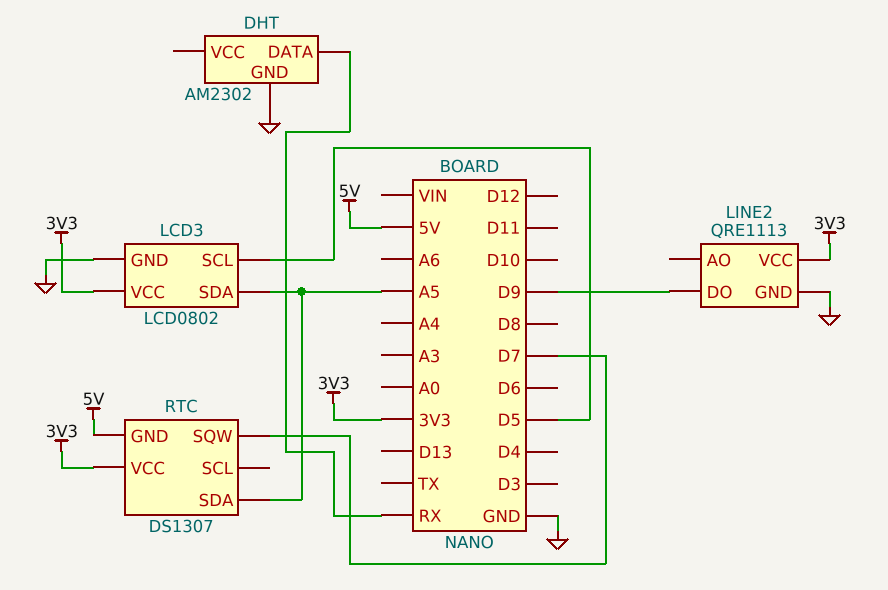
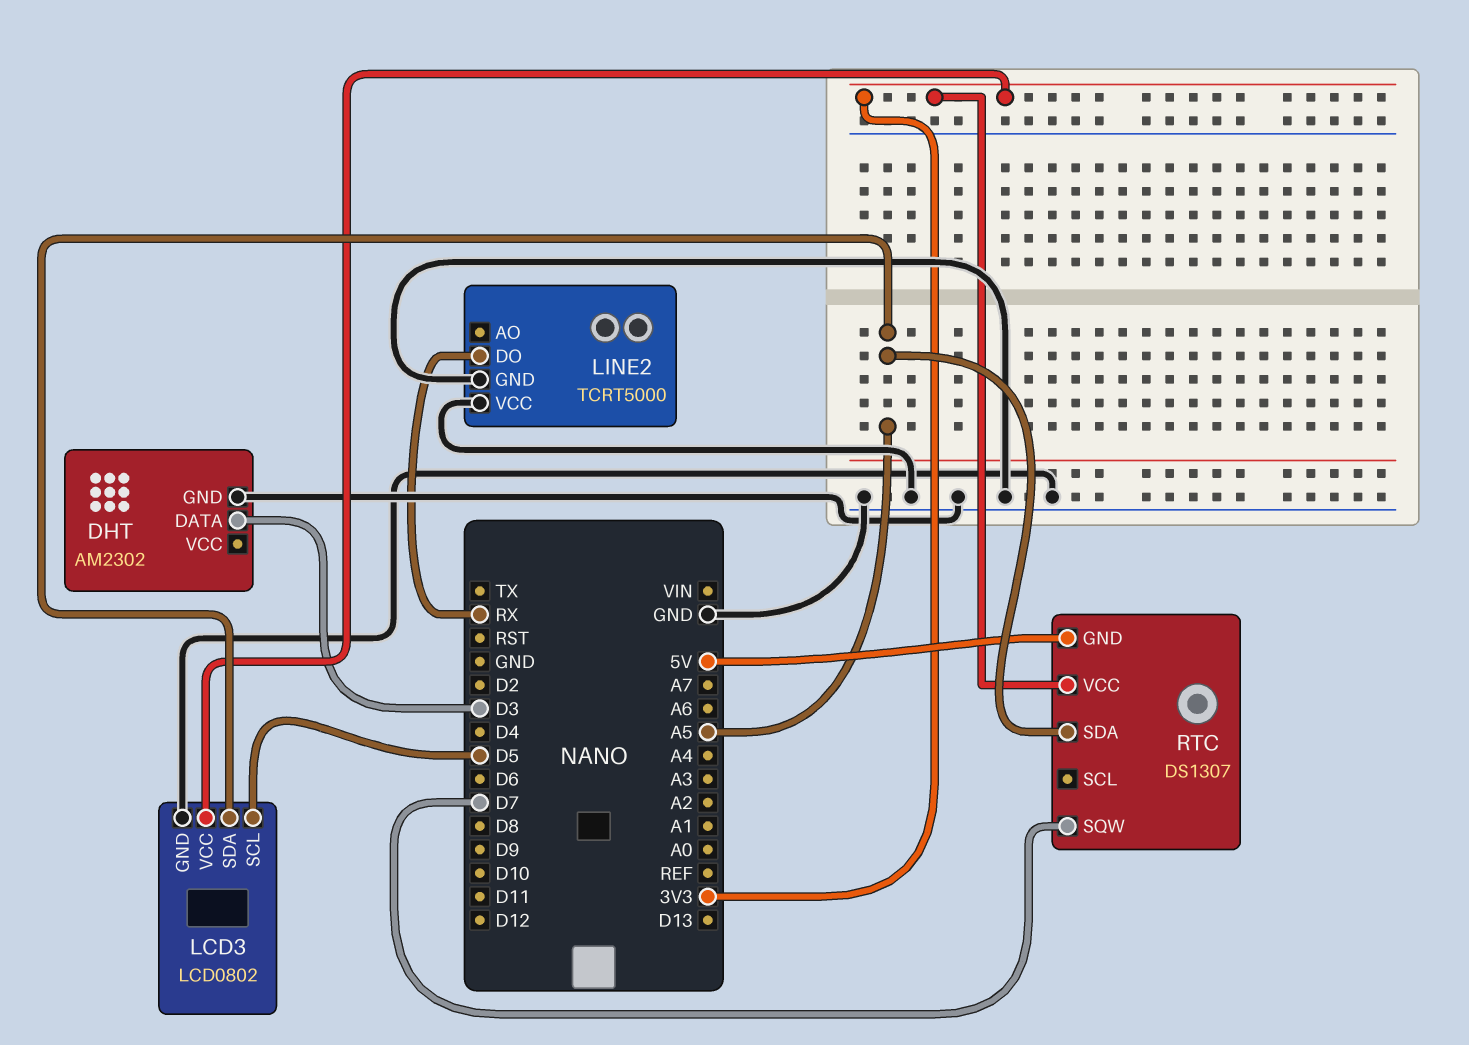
DHT pin DATA: RX -> D3
LINE2: QRE1113 -> TCRT5000
LINE2 pin DO: D9 -> RX
LINE2 pin VCC: 3V3 -> GND

